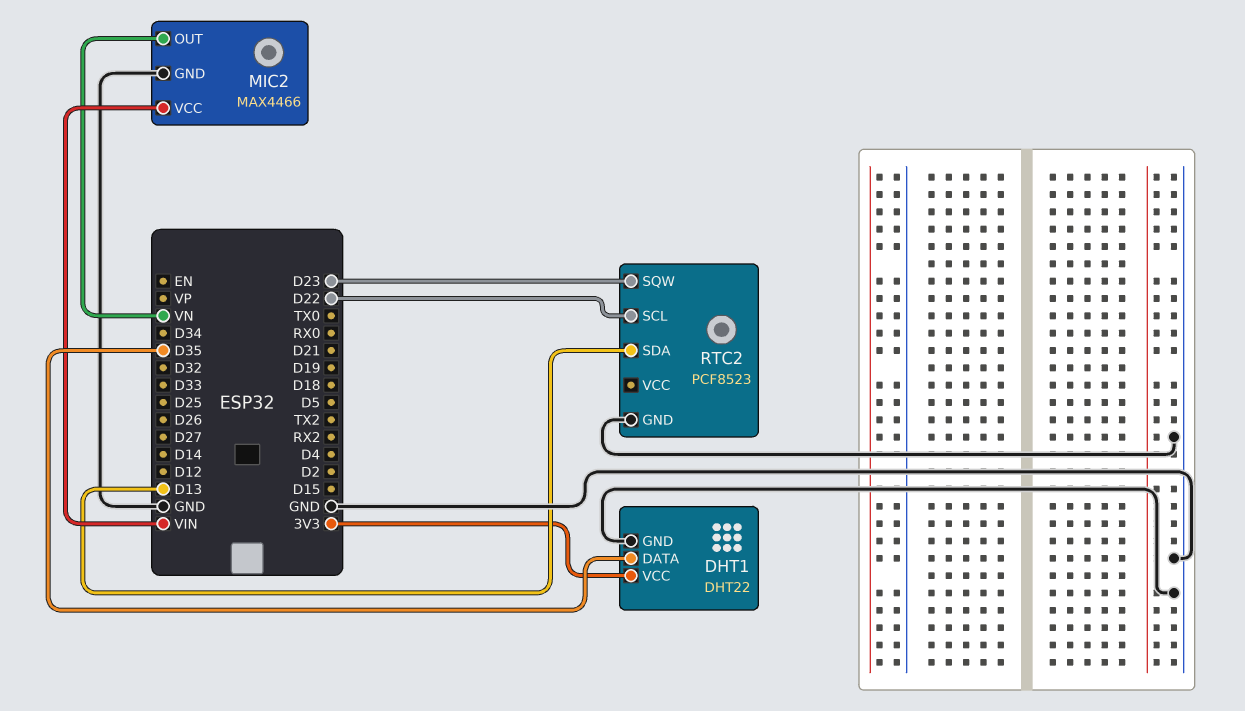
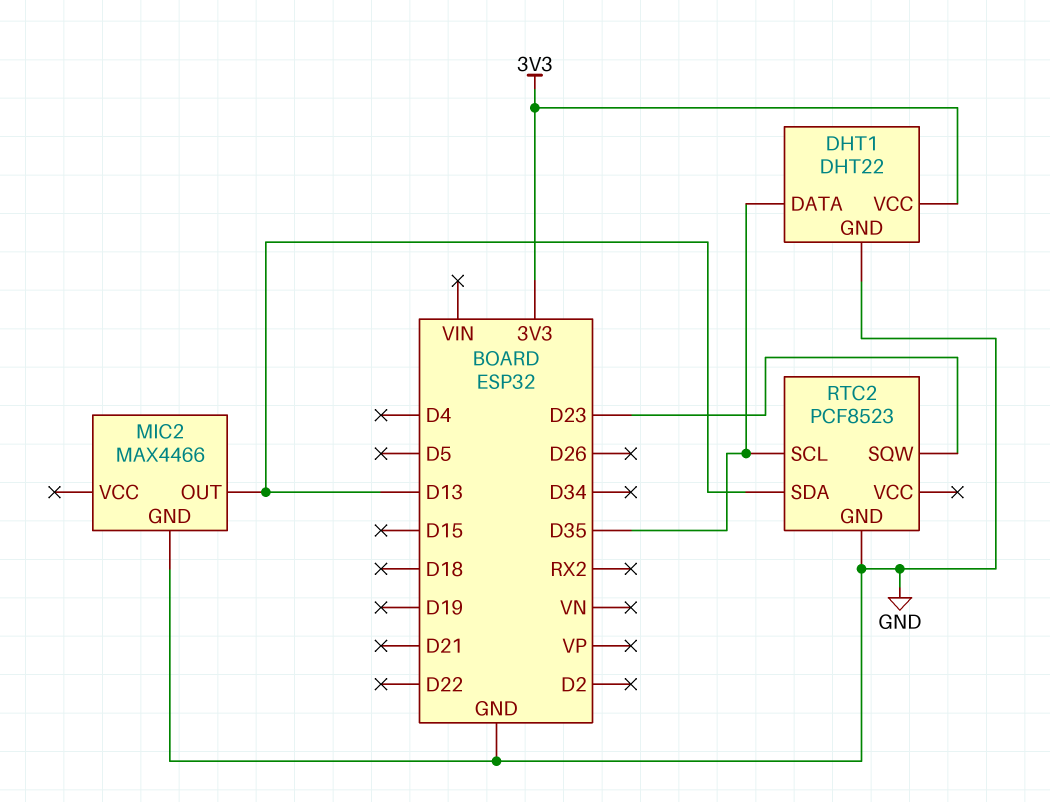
MIC2 pin OUT: VN -> D13
MIC2 pin VCC: VIN -> none
RTC2 pin SCL: D22 -> D35

